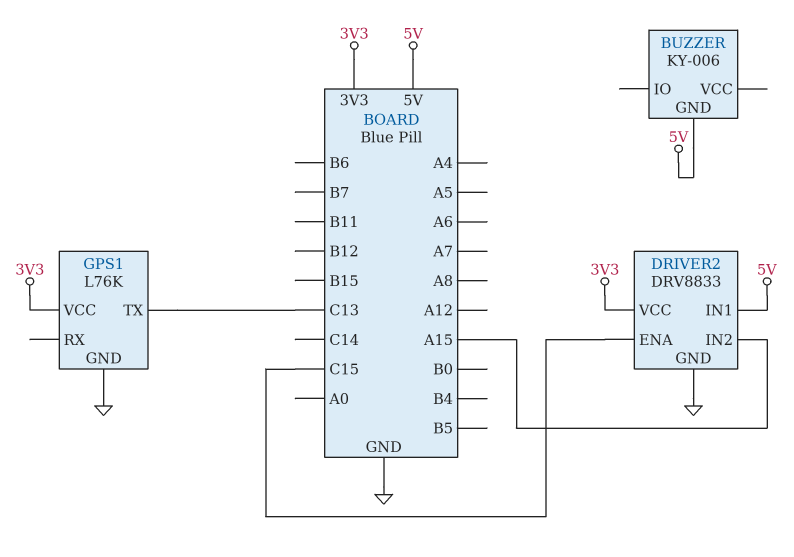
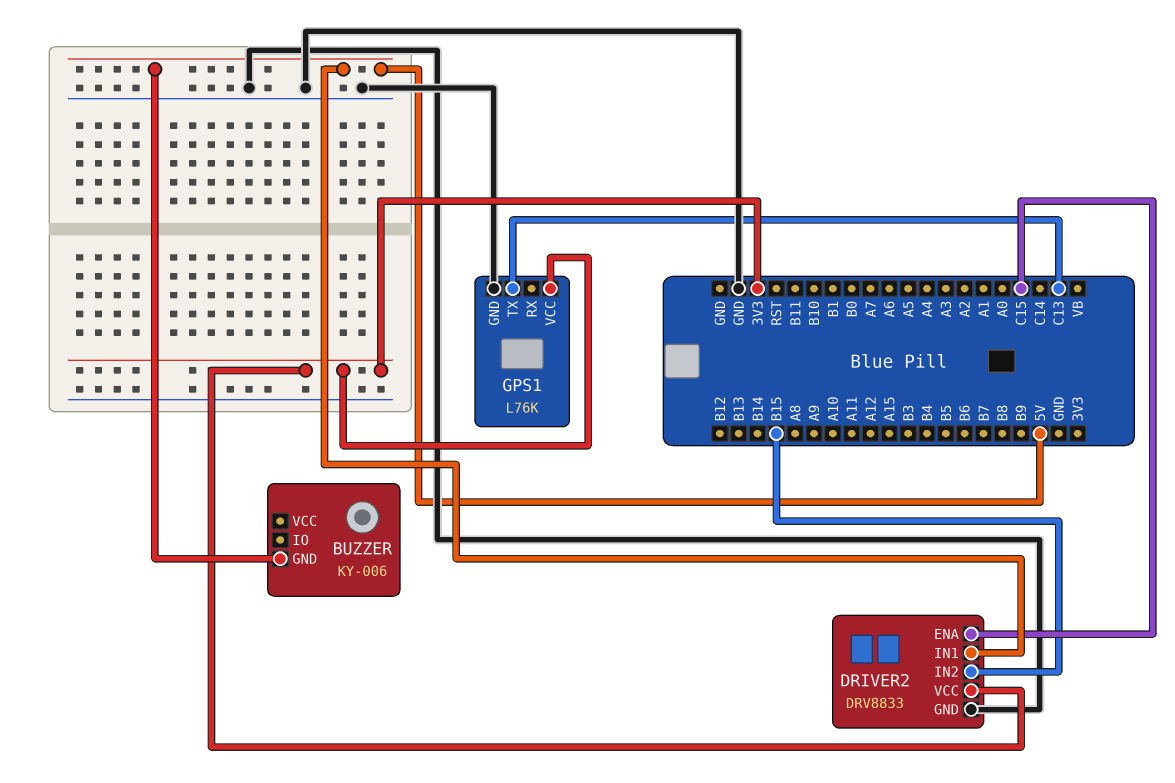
DRIVER2 pin IN2: A15 -> B15

